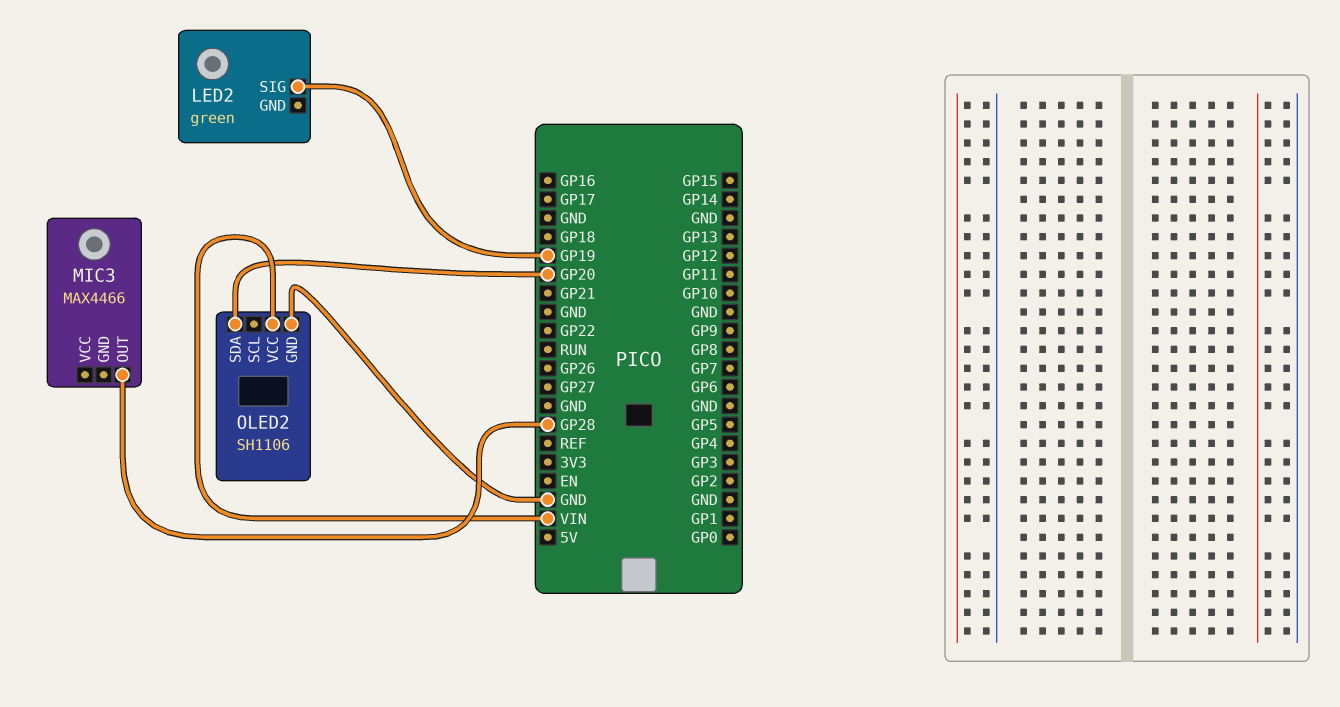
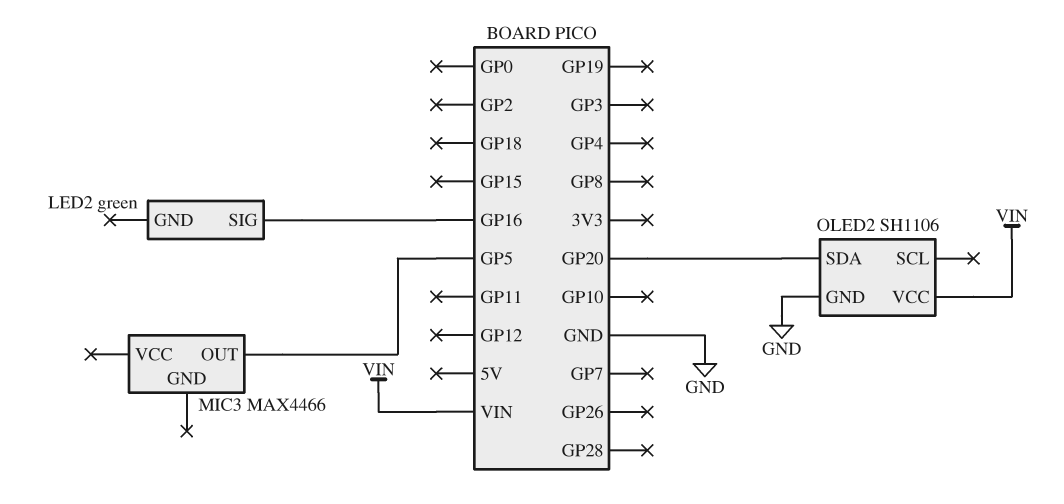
LED2 pin SIG: GP19 -> GP16
MIC3 pin OUT: GP28 -> GP5

